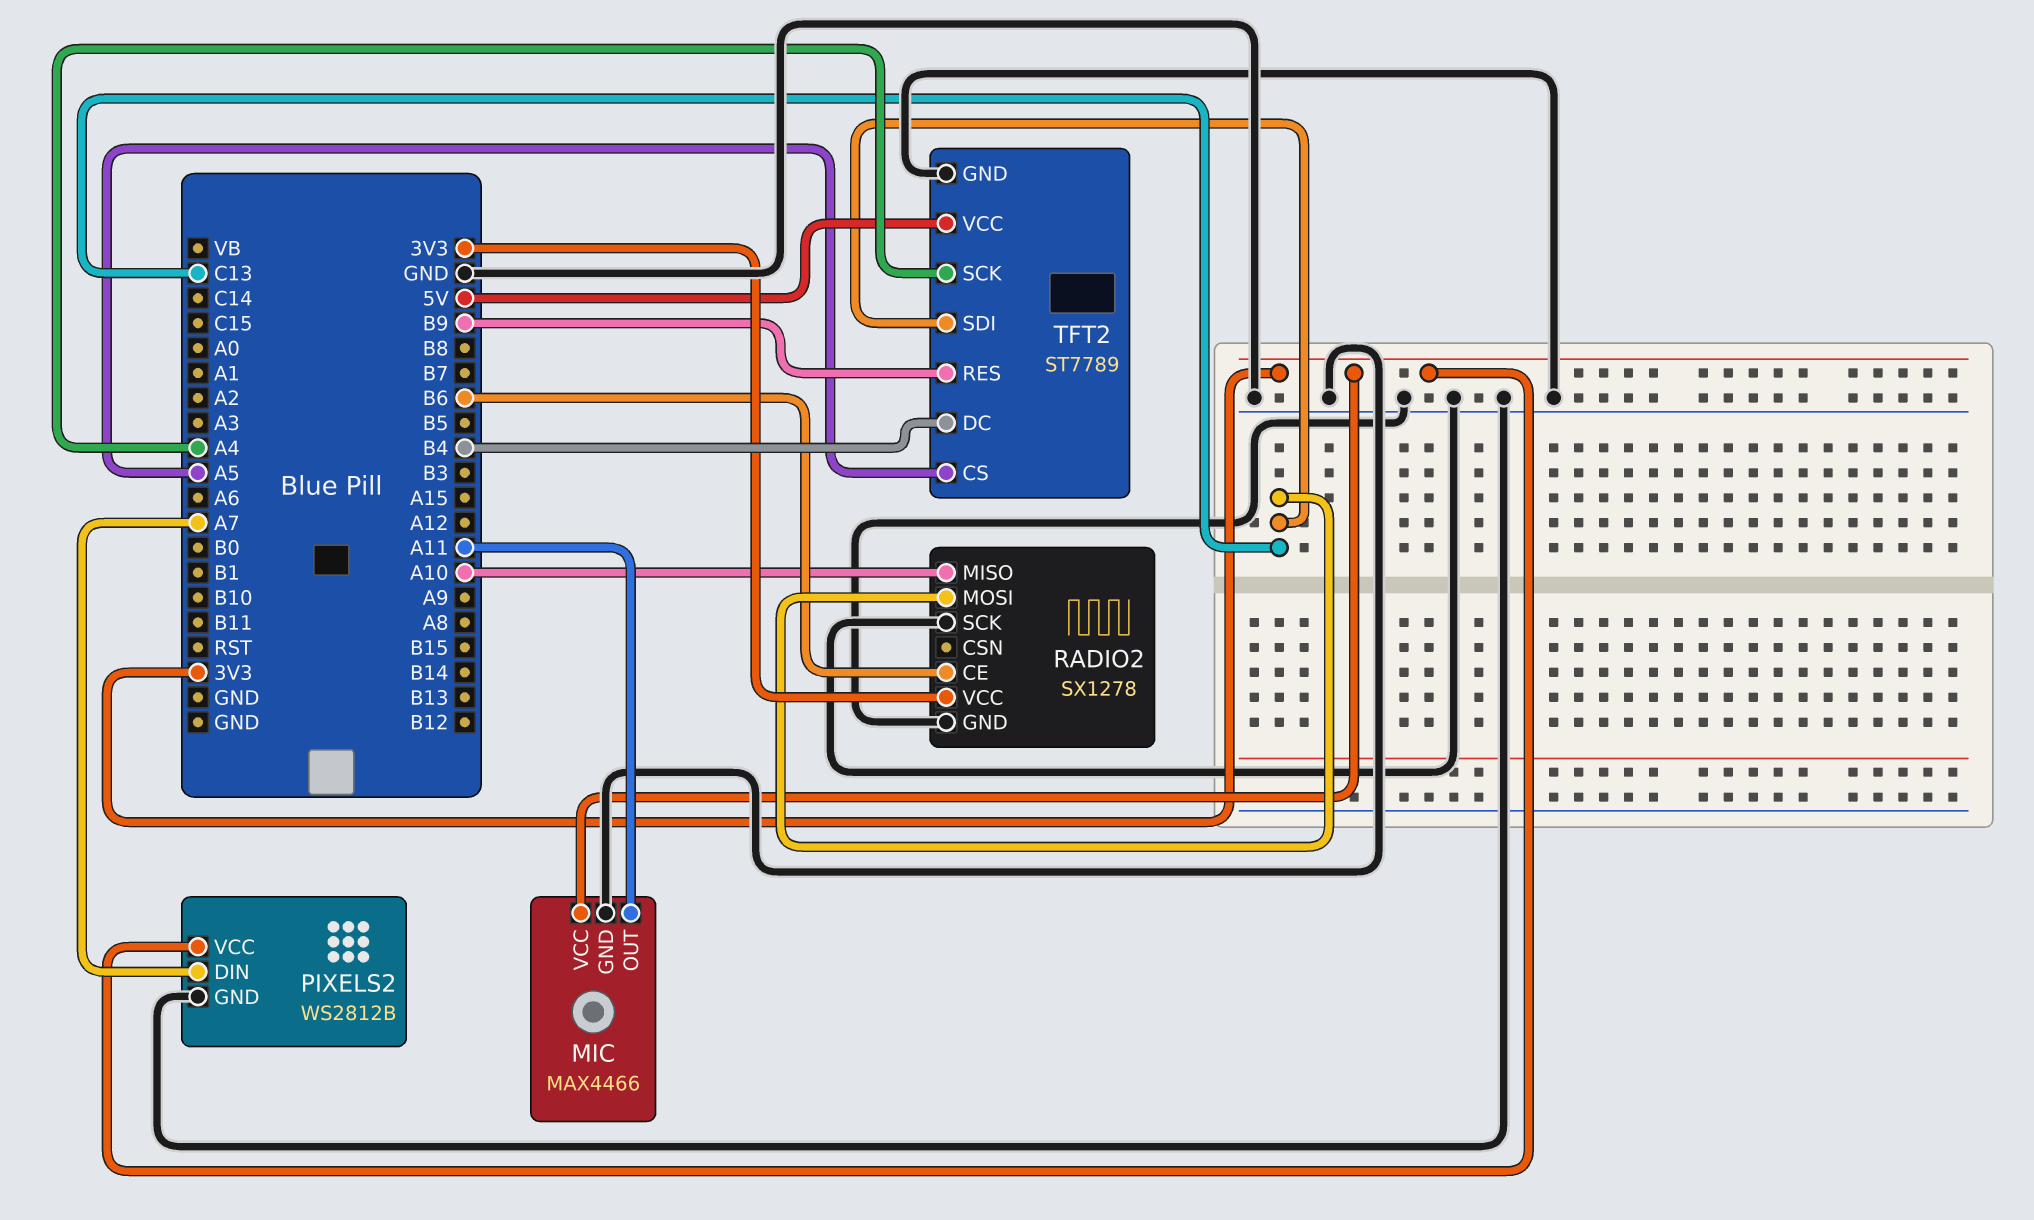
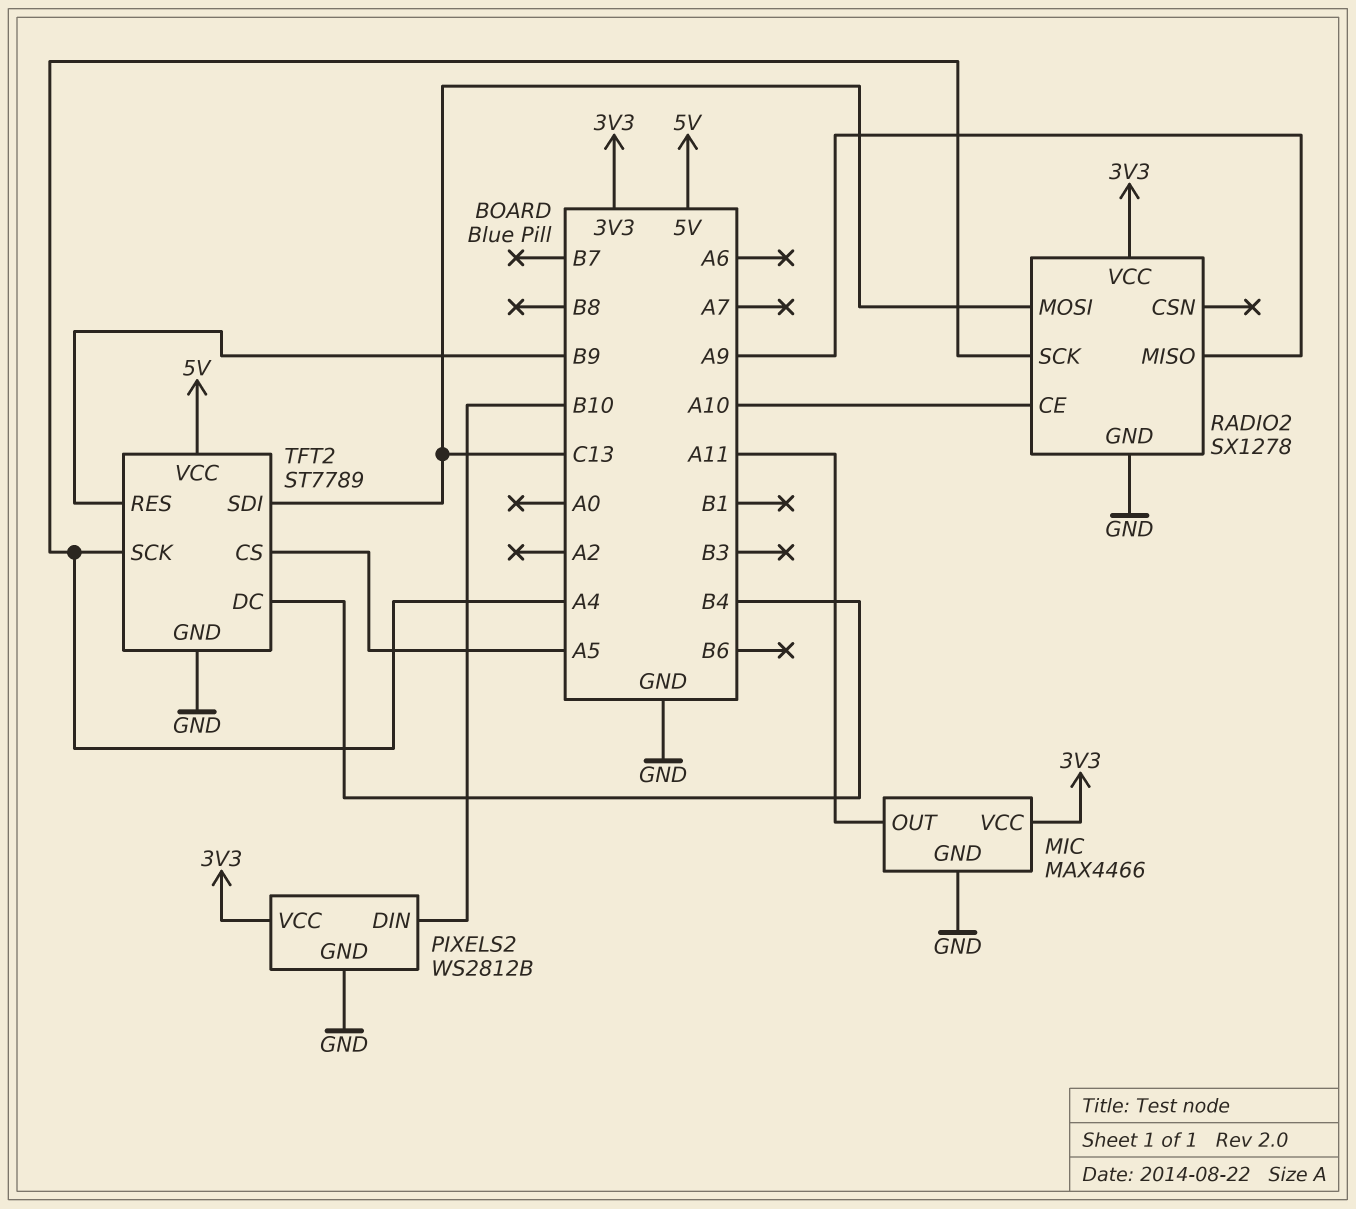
PIXELS2 pin DIN: A7 -> B10
RADIO2 pin CE: B6 -> A10
RADIO2 pin MISO: A10 -> A9
RADIO2 pin SCK: GND -> A4

